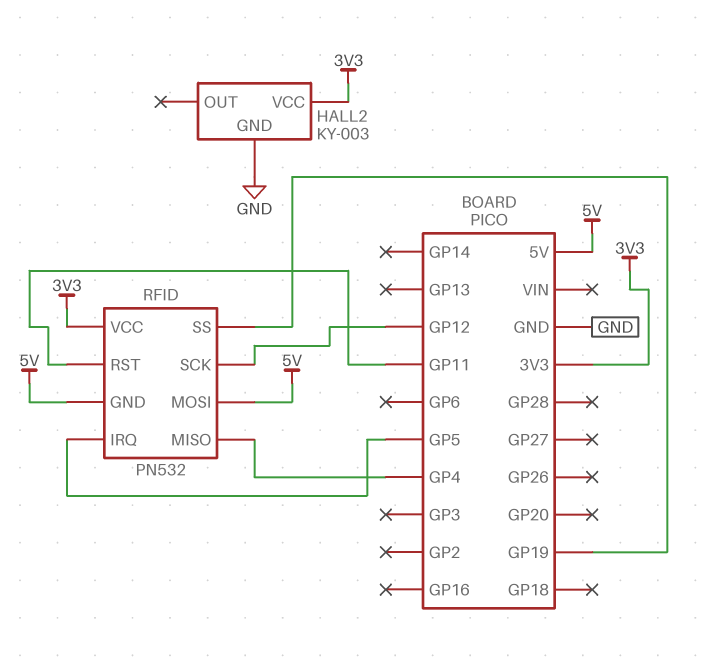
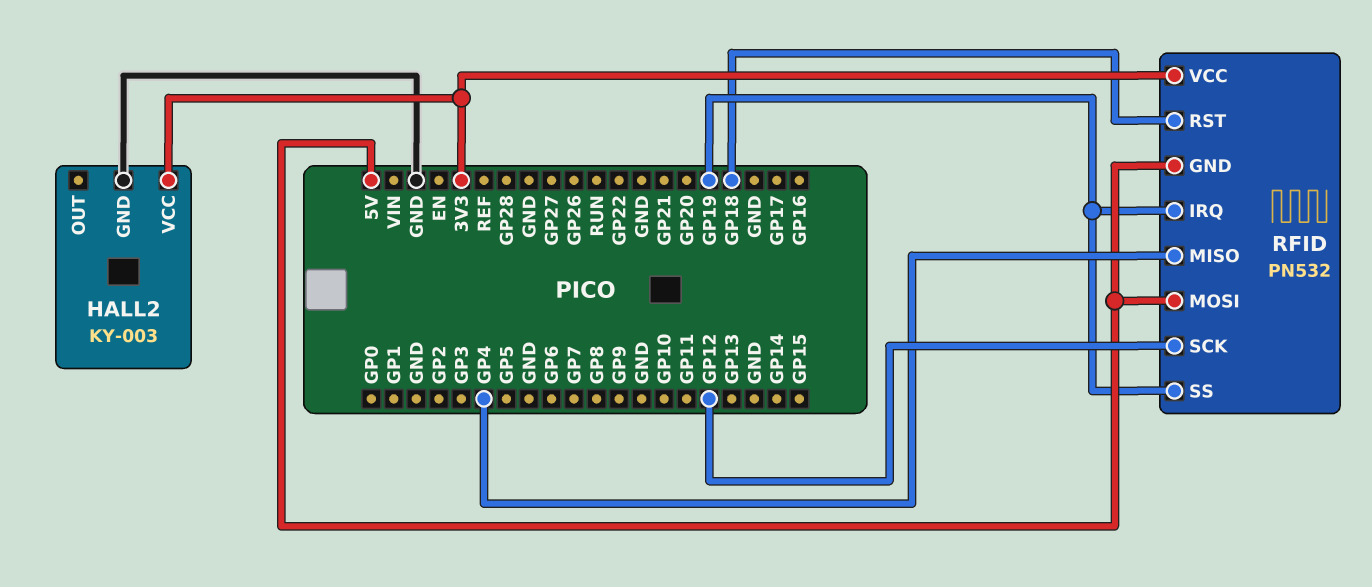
RFID pin IRQ: GP5 -> GP19
RFID pin RST: GP11 -> GP18

